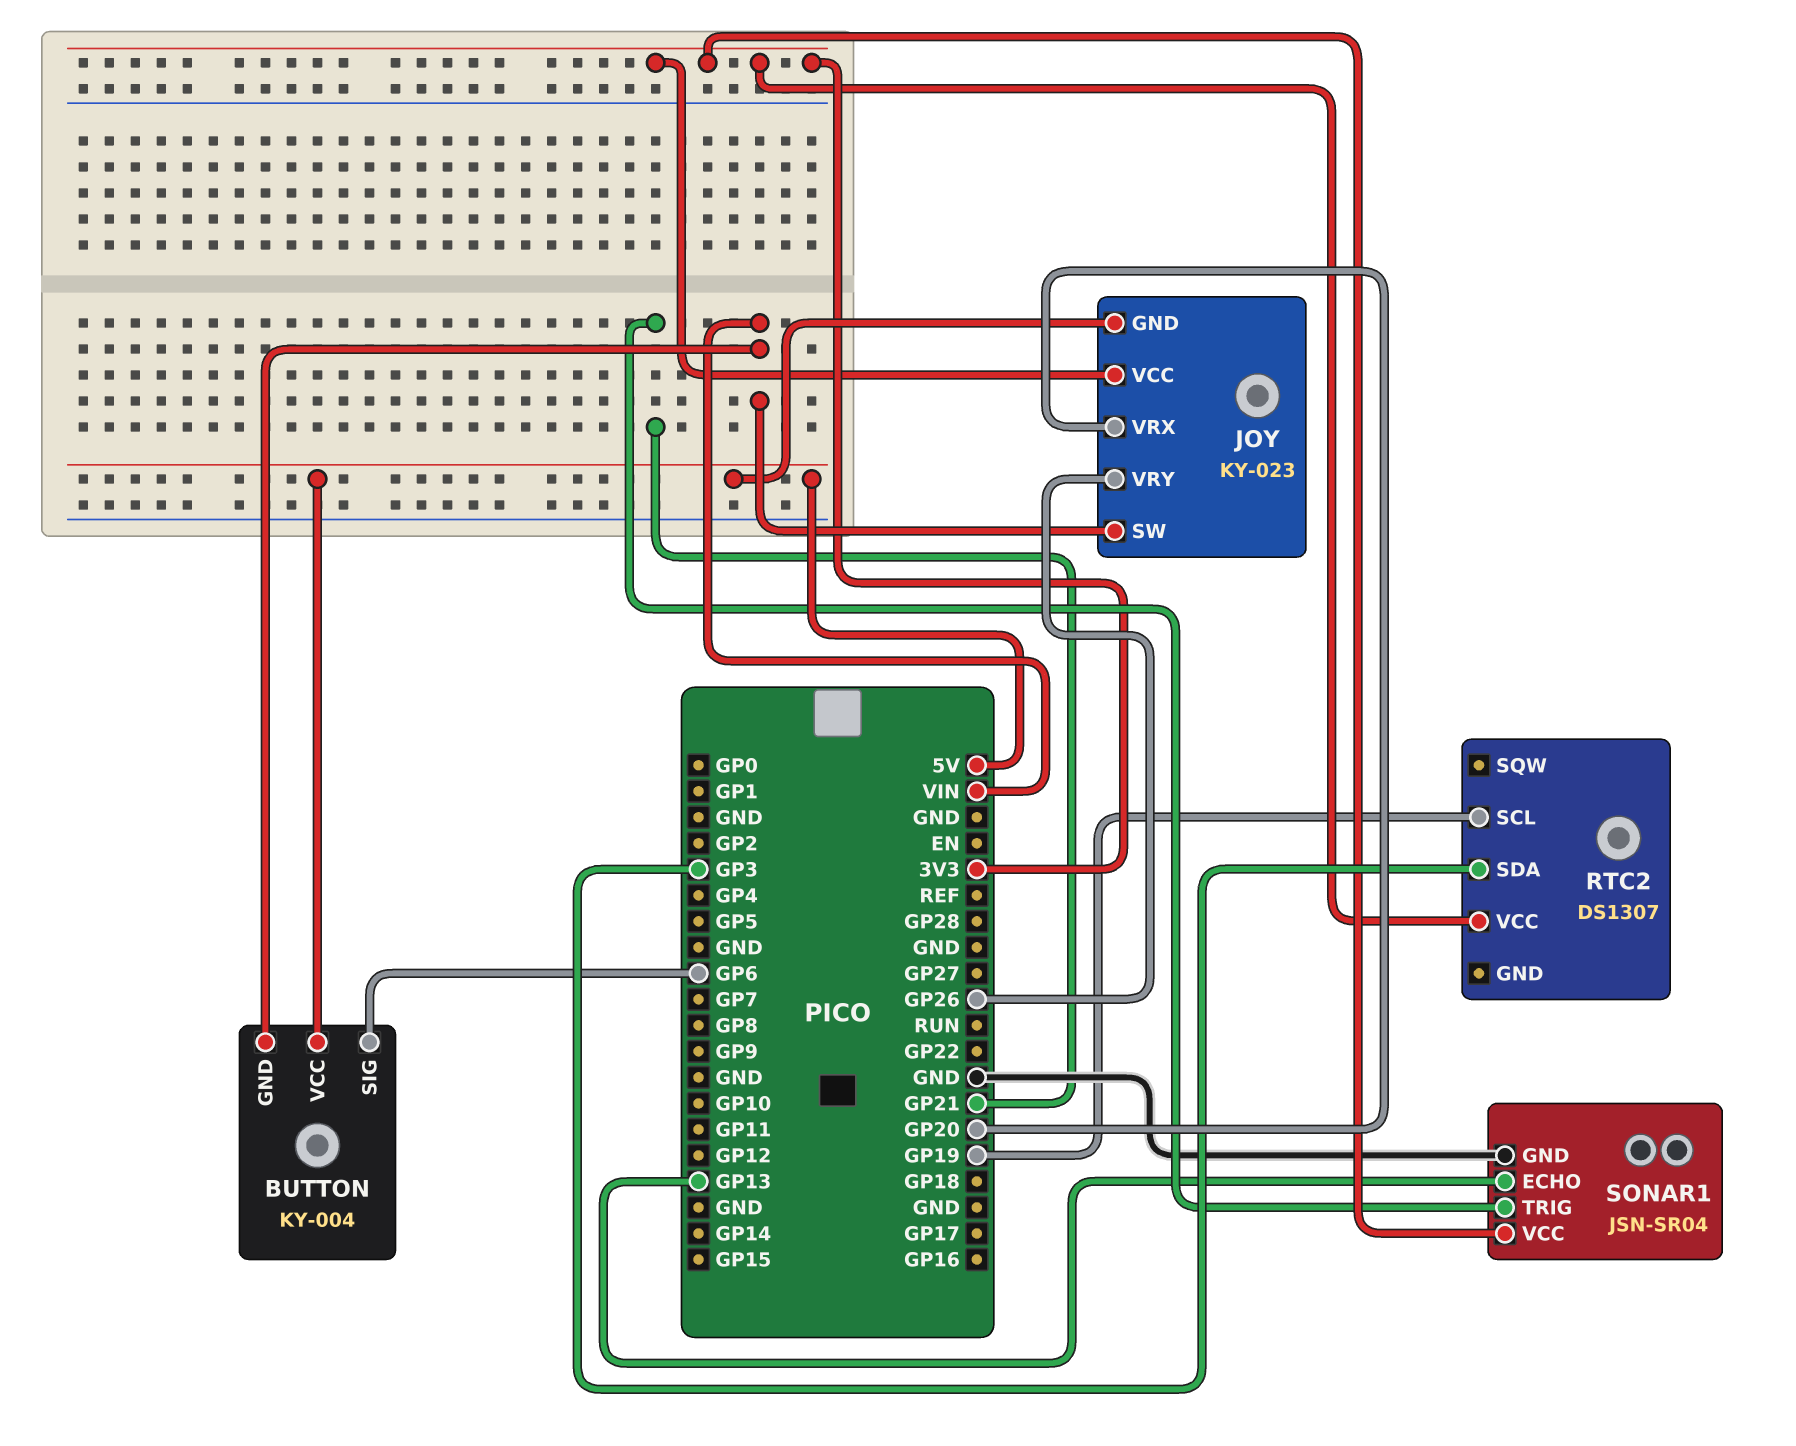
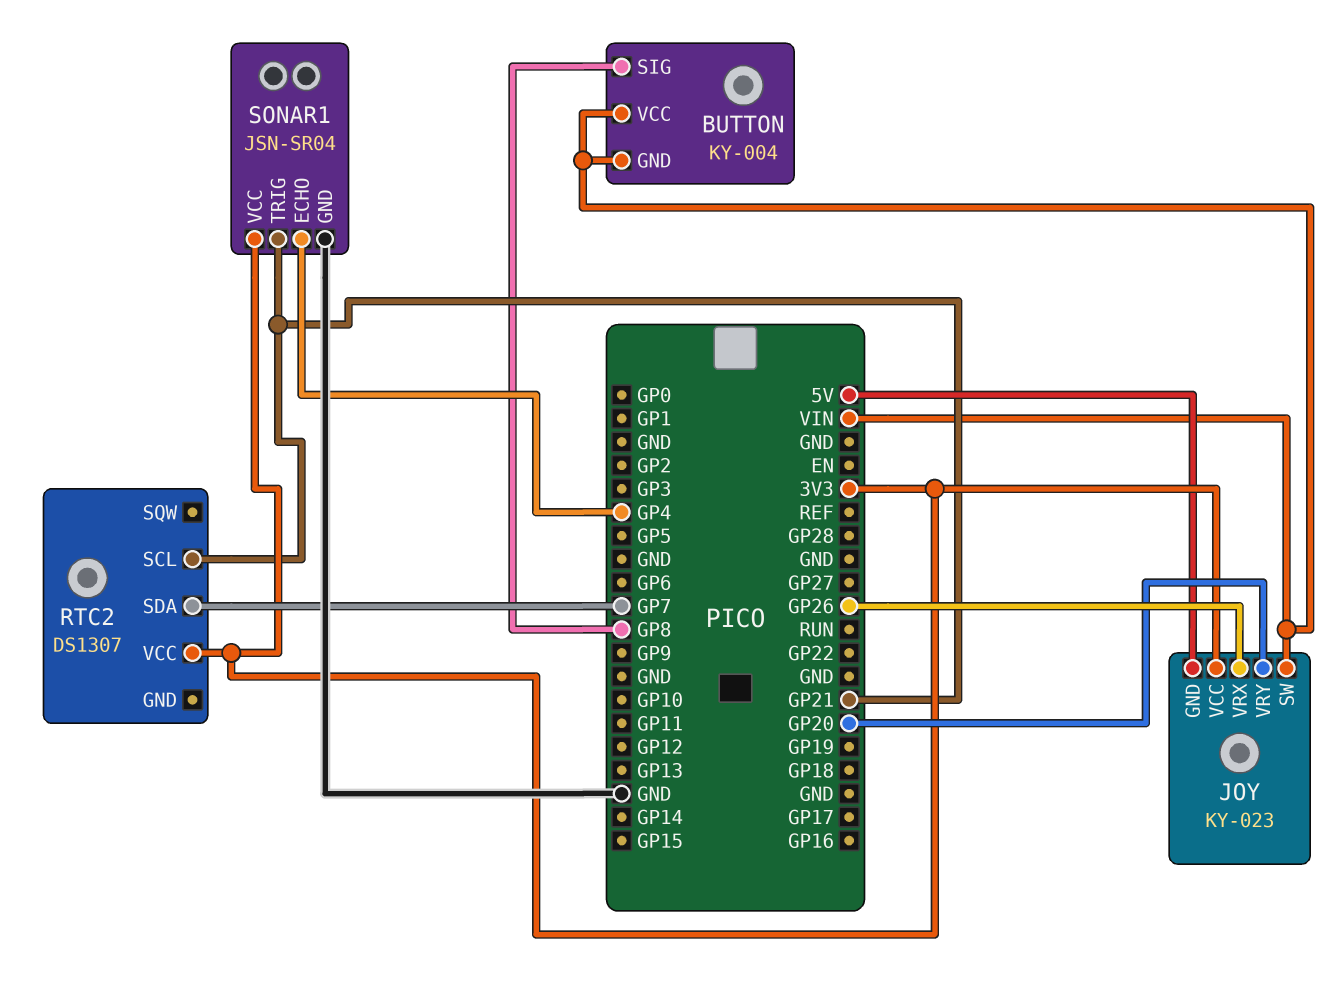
BUTTON pin SIG: GP6 -> GP8
BUTTON pin VCC: 5V -> VIN
JOY pin VRX: GP20 -> GP26
JOY pin VRY: GP26 -> GP20
RTC2 pin SCL: GP19 -> GP21
RTC2 pin SDA: GP3 -> GP7
SONAR1 pin ECHO: GP13 -> GP4

